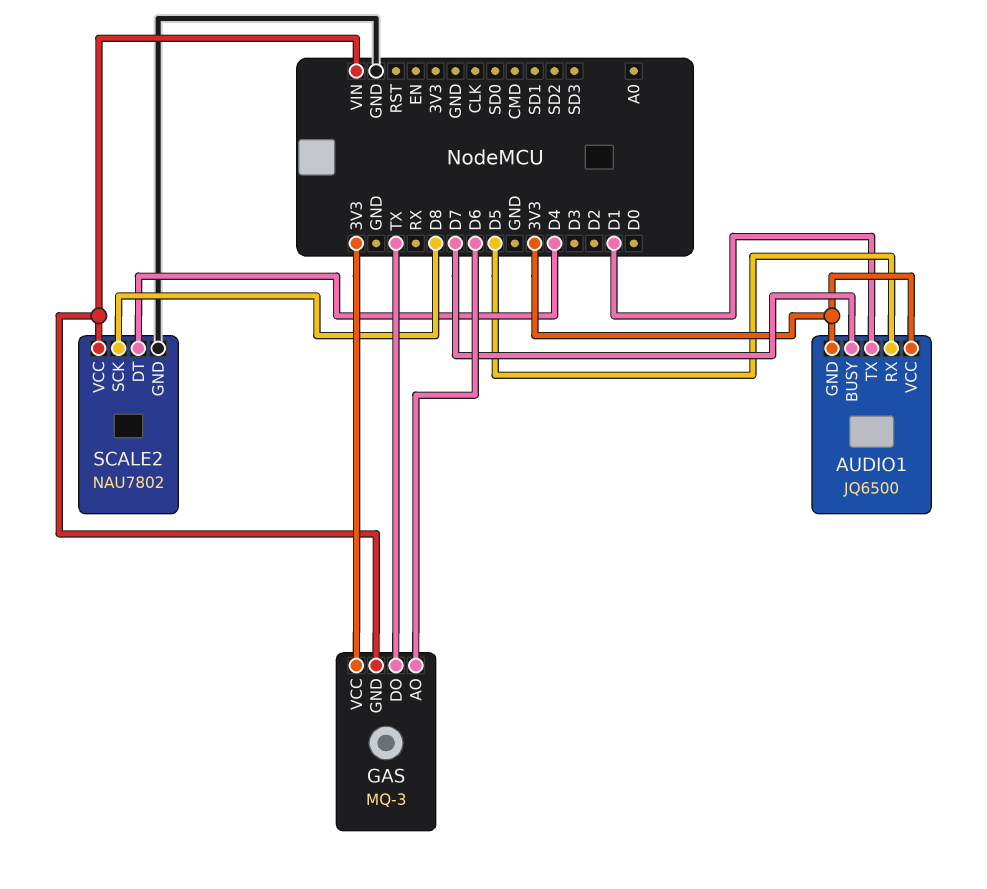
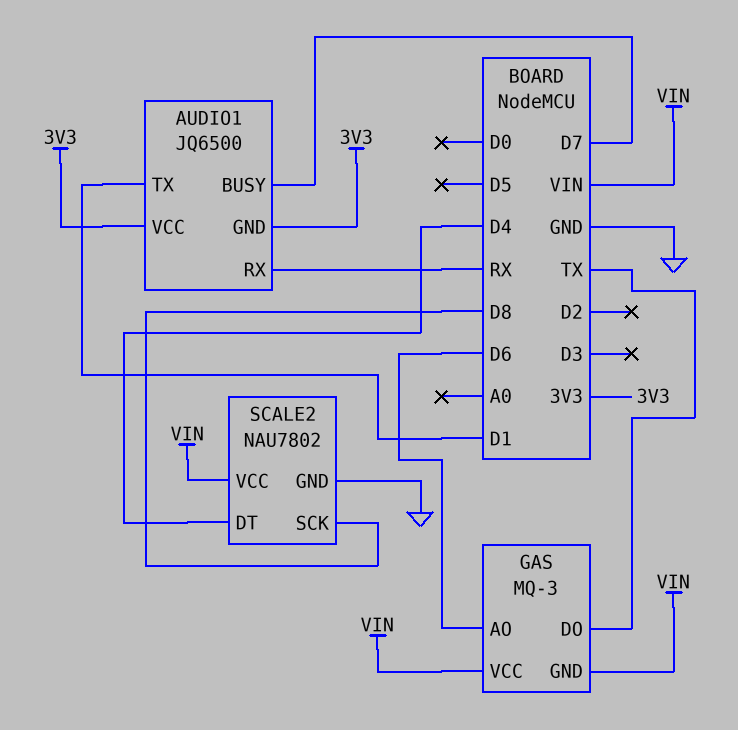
AUDIO1 pin RX: D5 -> RX
GAS pin VCC: 3V3 -> VIN

